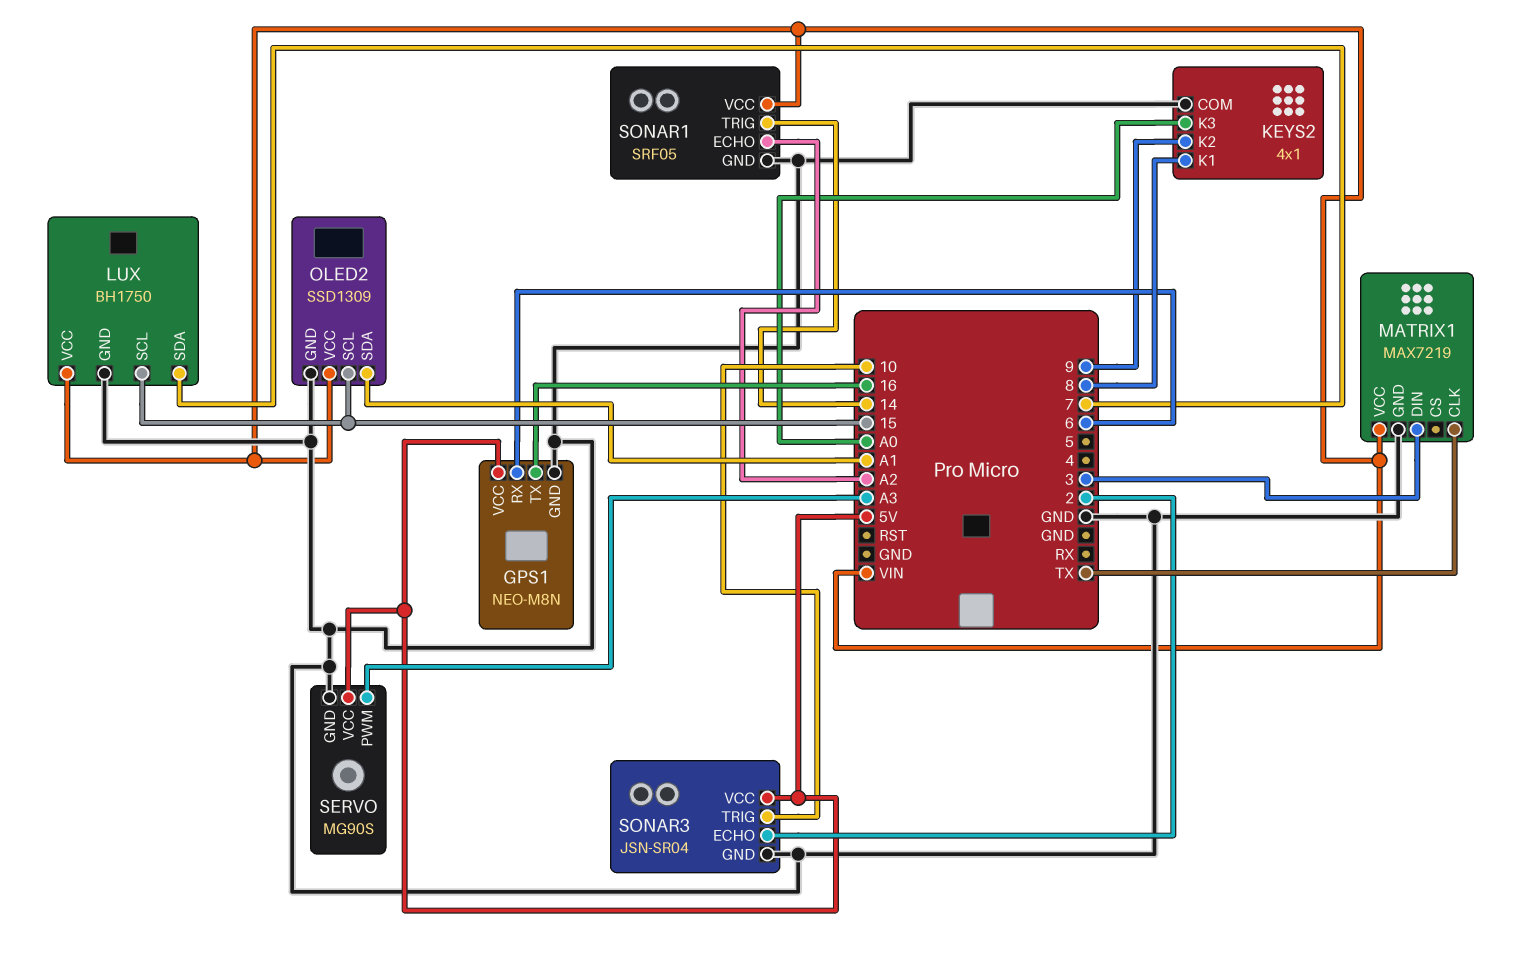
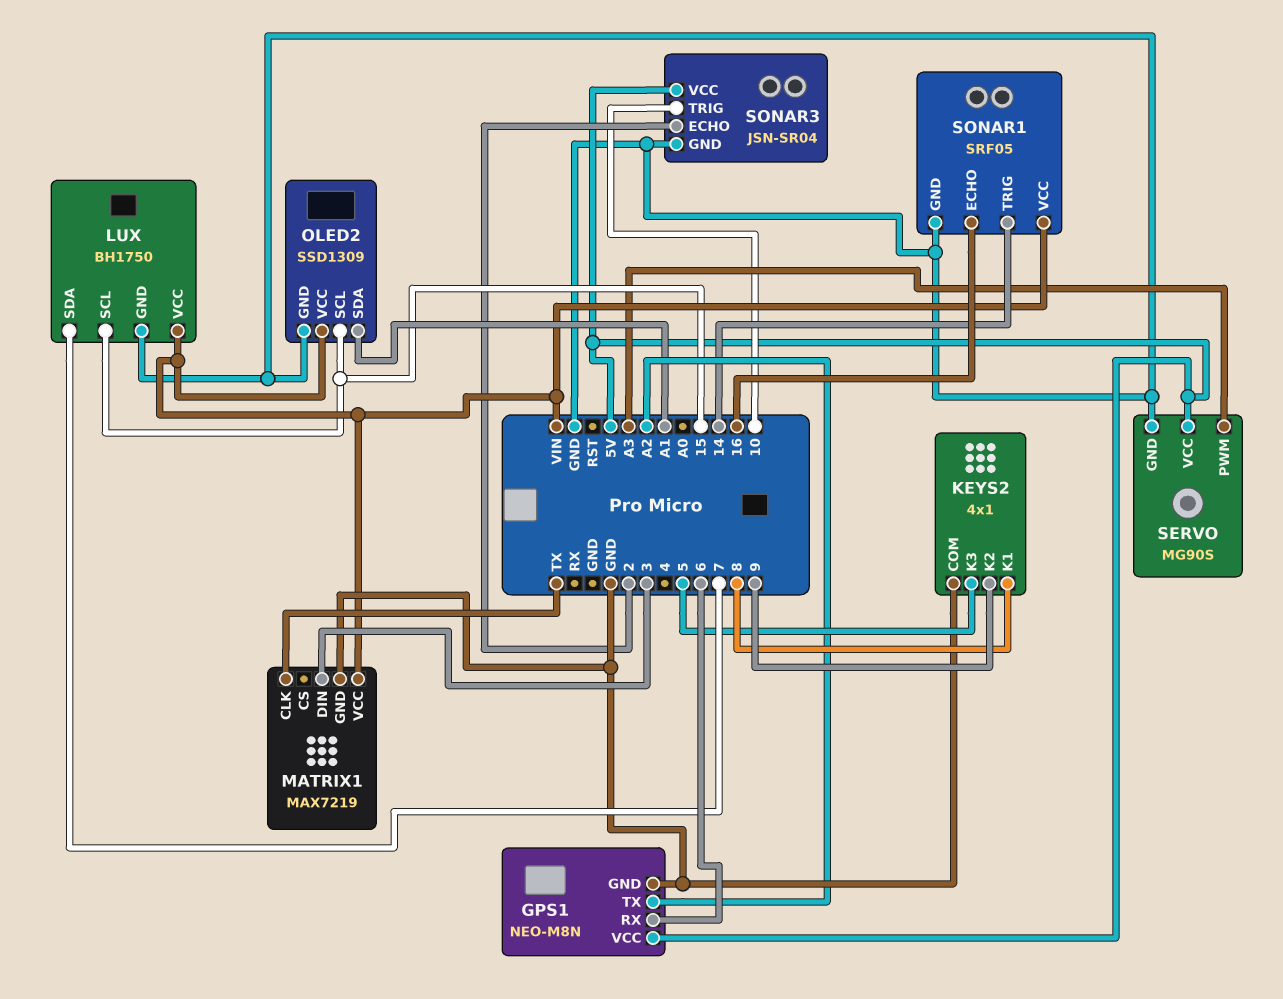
GPS1 pin TX: 16 -> A2
KEYS2 pin K3: A0 -> 5
SONAR1 pin ECHO: A2 -> 16

